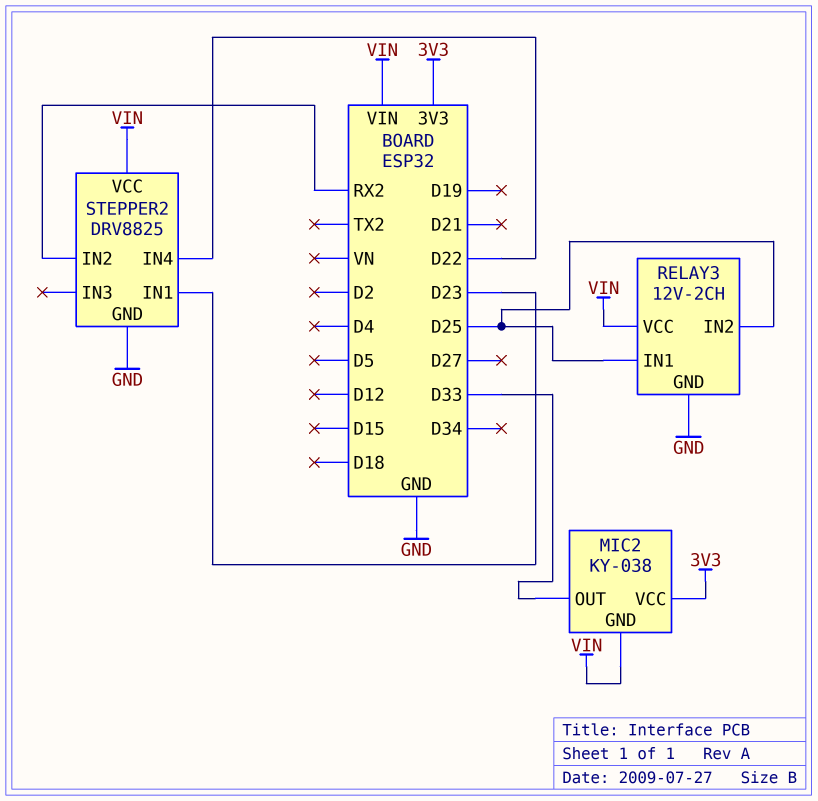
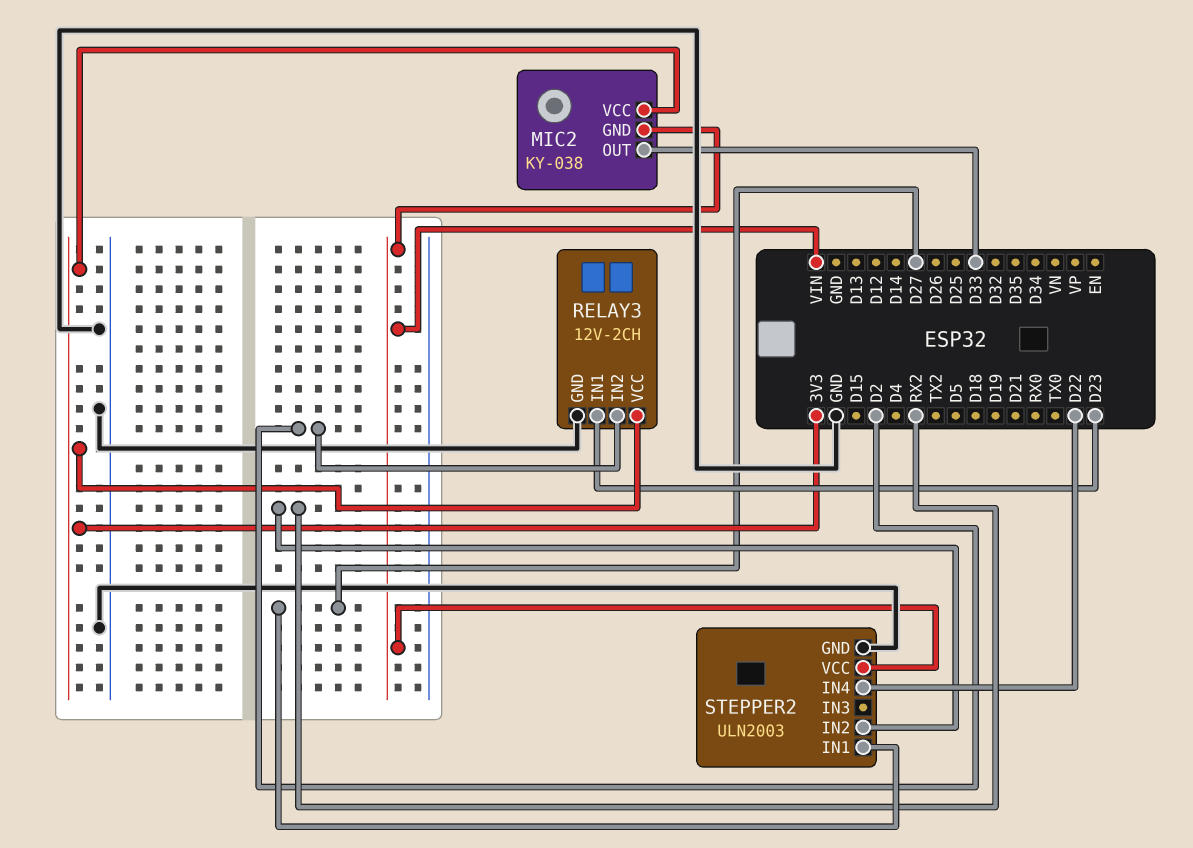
RELAY3 pin IN1: D25 -> D23
RELAY3 pin IN2: D25 -> D2
RELAY3 pin VCC: VIN -> 3V3
STEPPER2: DRV8825 -> ULN2003
STEPPER2 pin IN1: D23 -> D27

